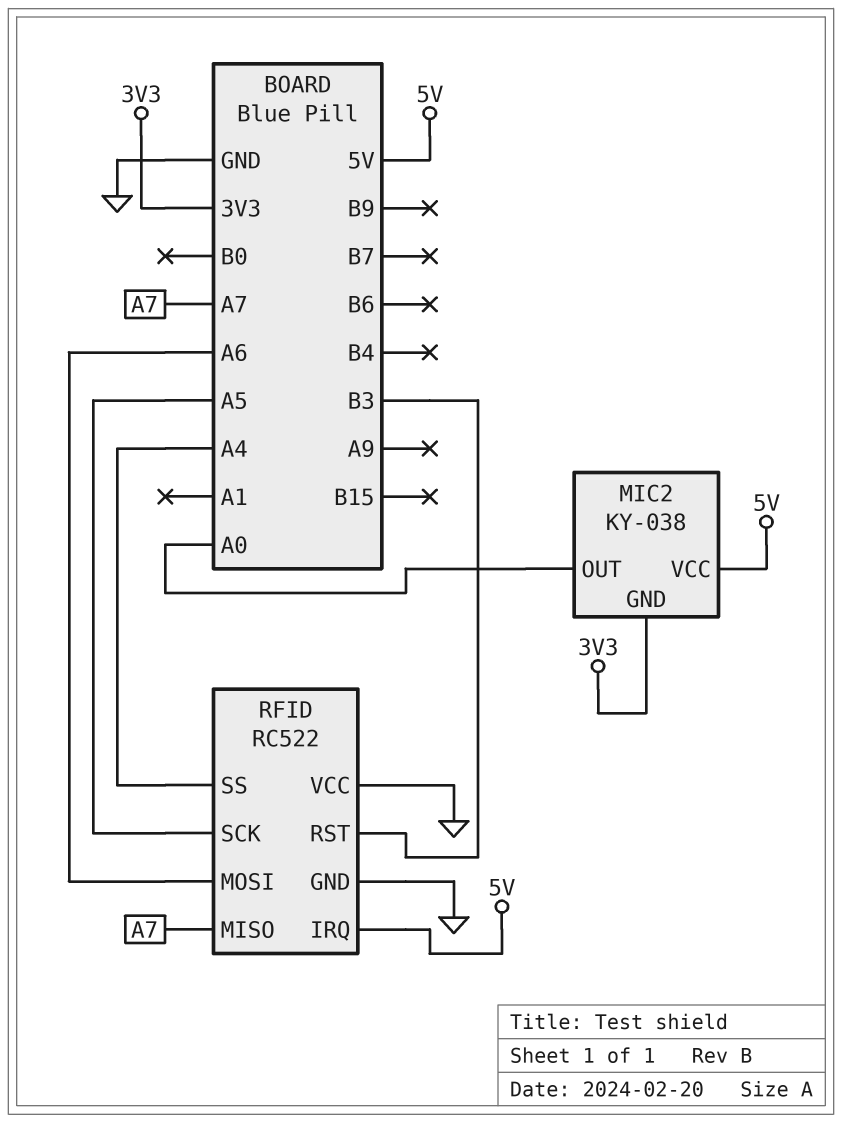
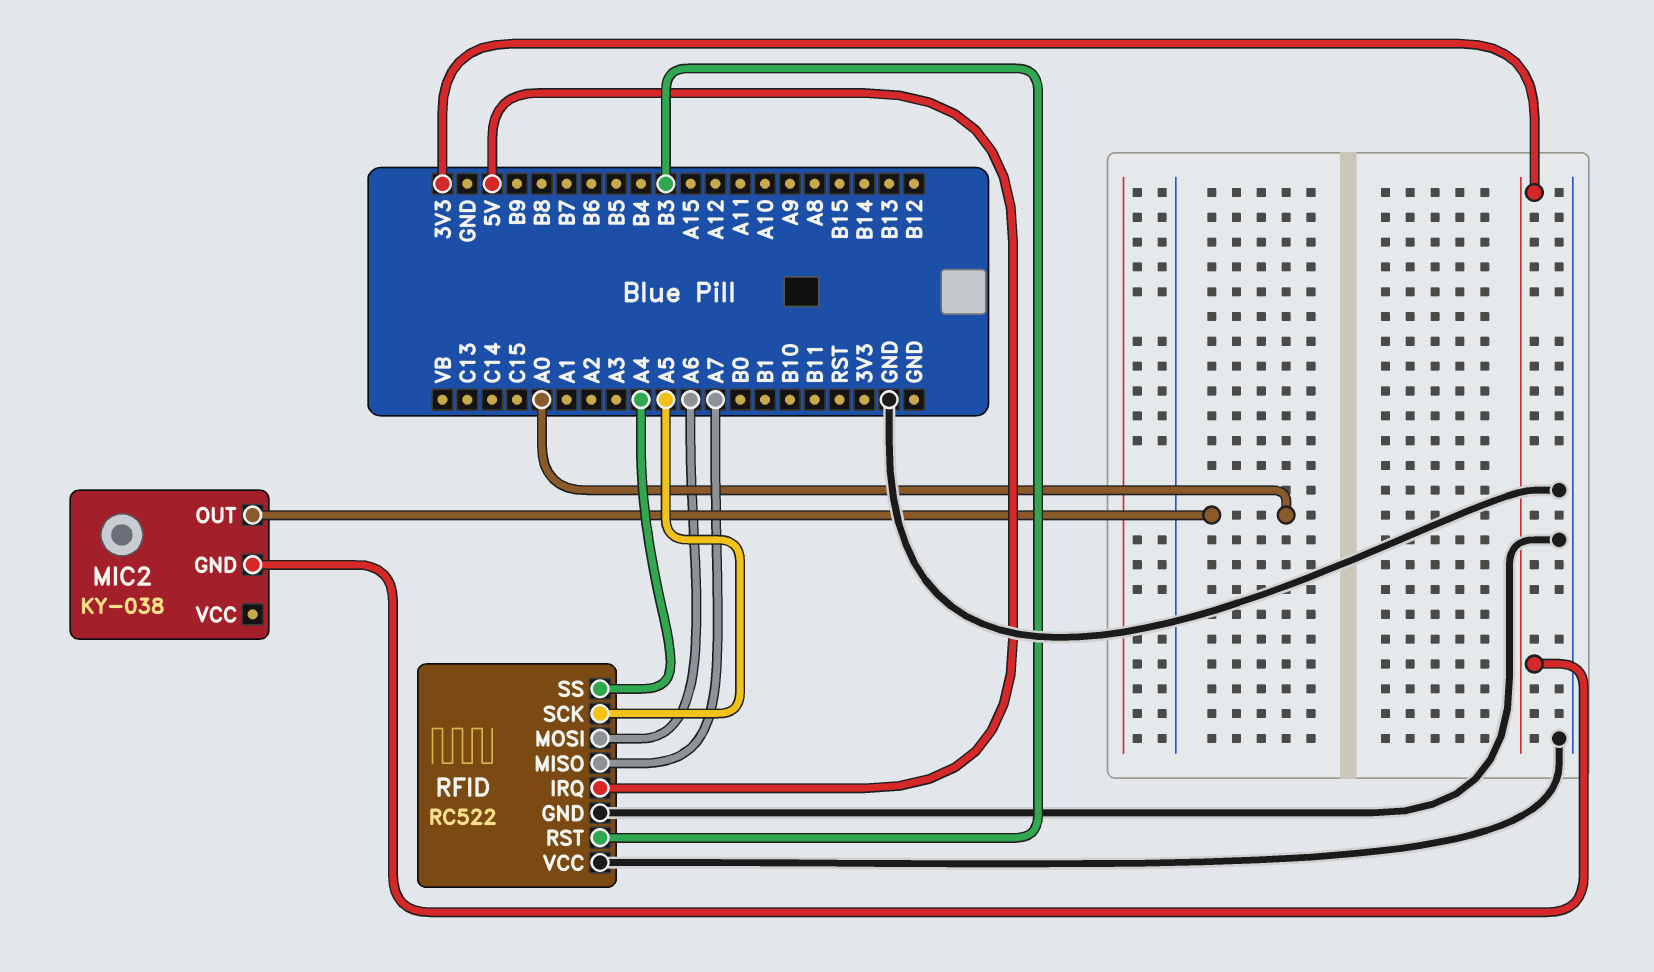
MIC2 pin VCC: 5V -> none

